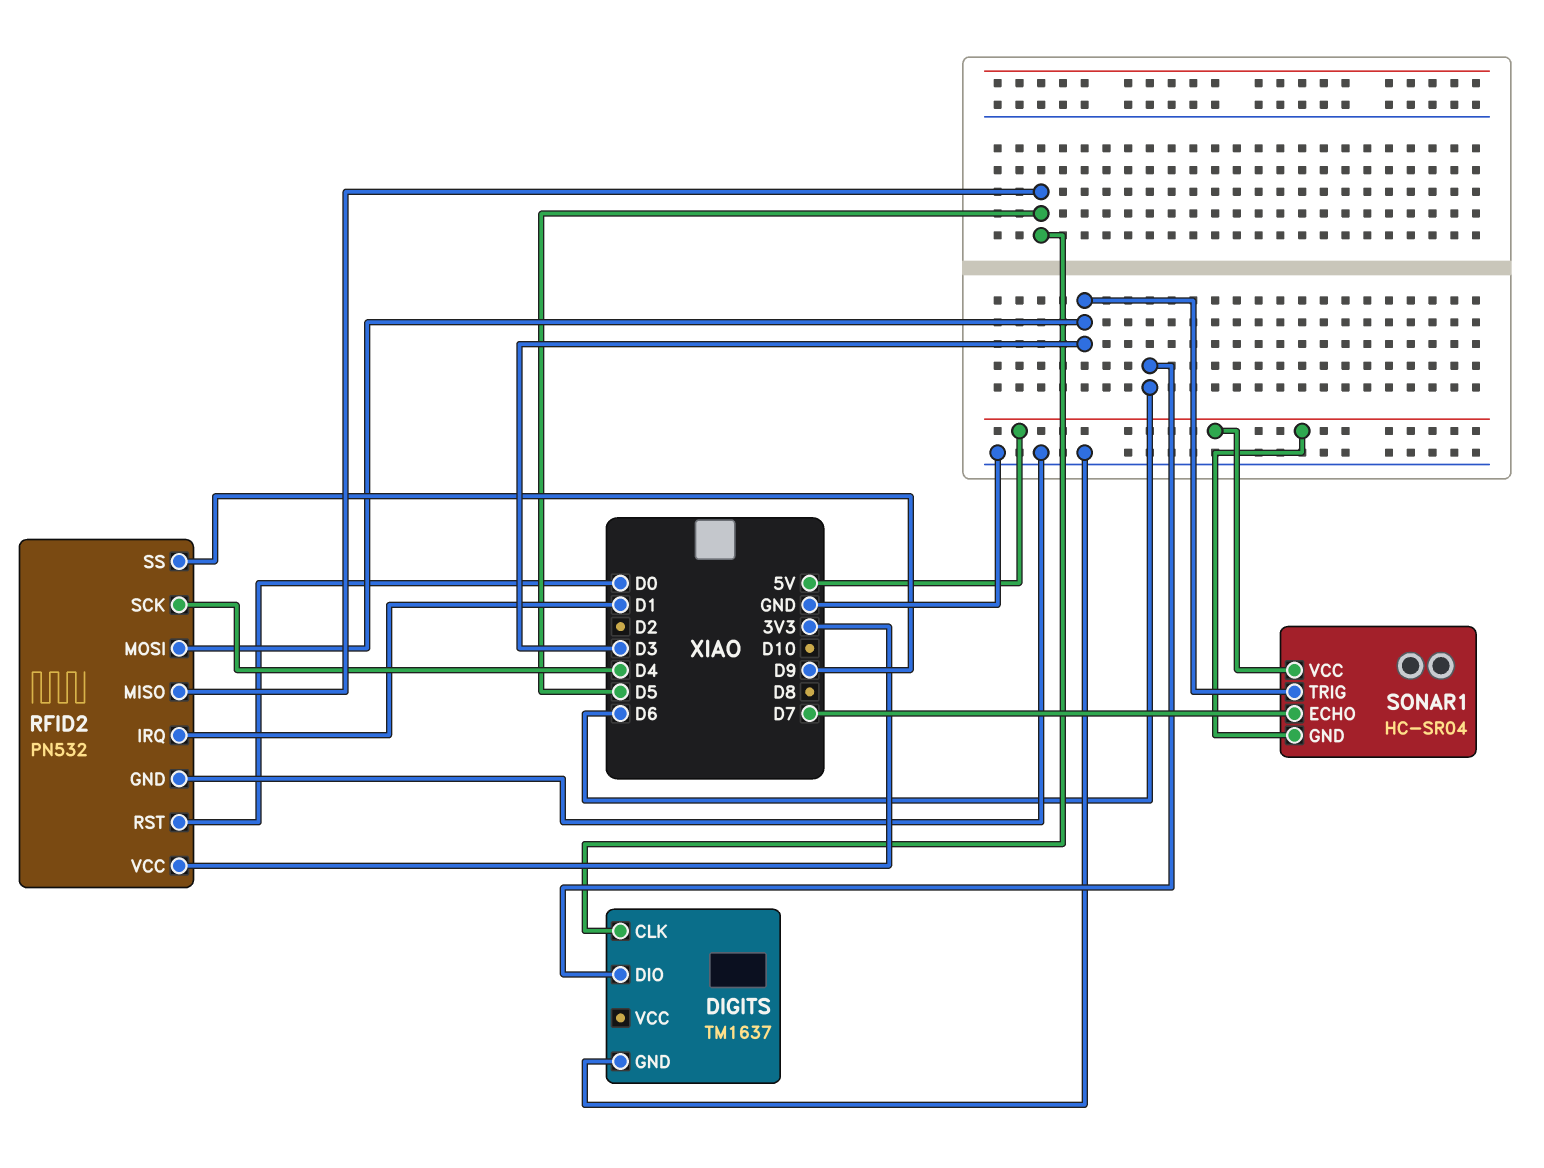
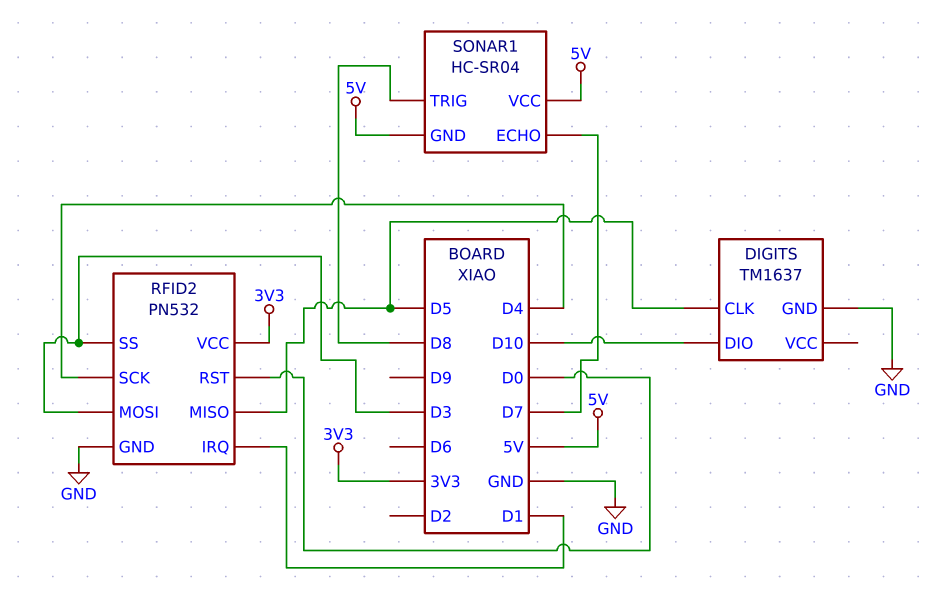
DIGITS pin DIO: D6 -> D10
RFID2 pin SS: D9 -> D3
SONAR1 pin TRIG: D3 -> D8

